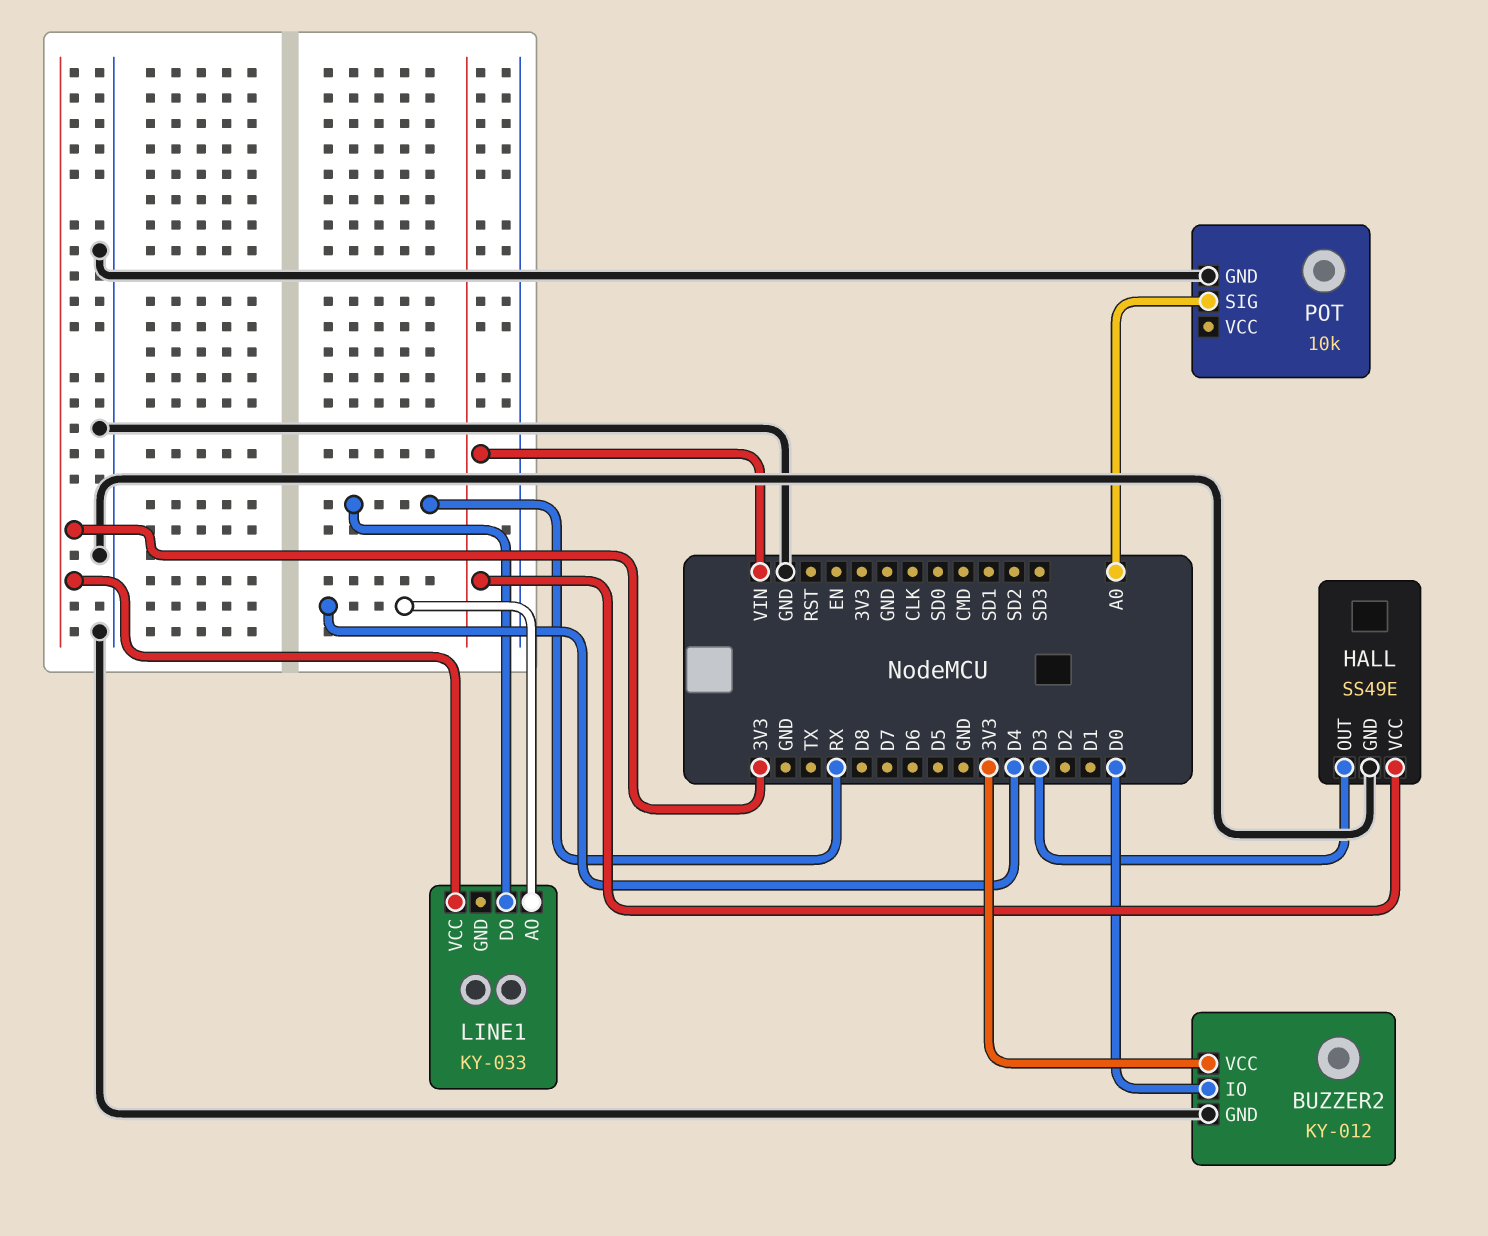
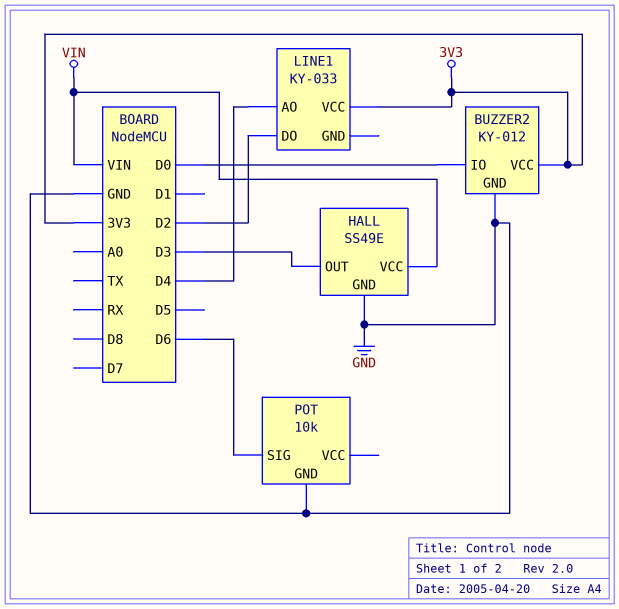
LINE1 pin DO: RX -> D2
POT pin SIG: A0 -> D6

